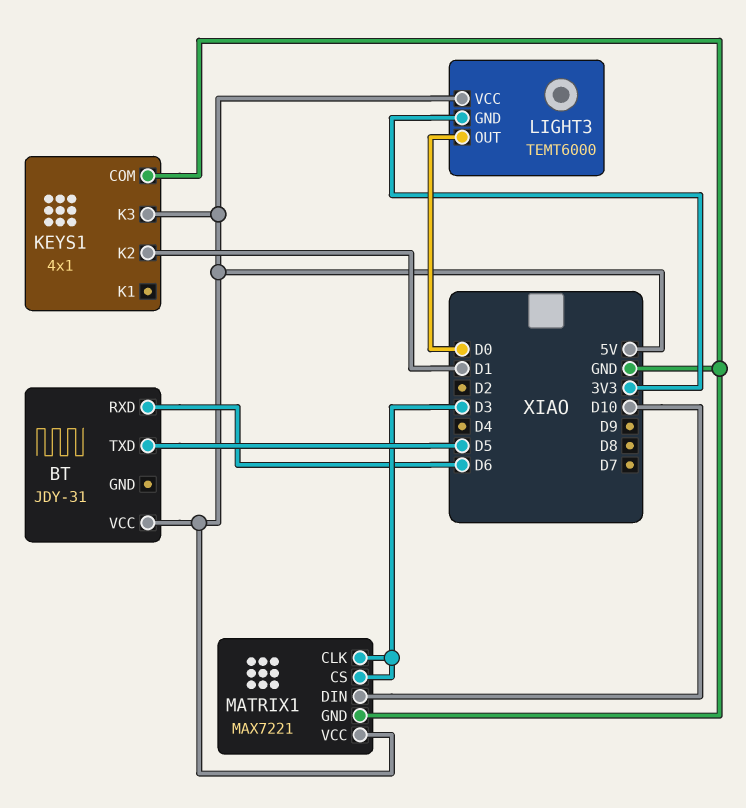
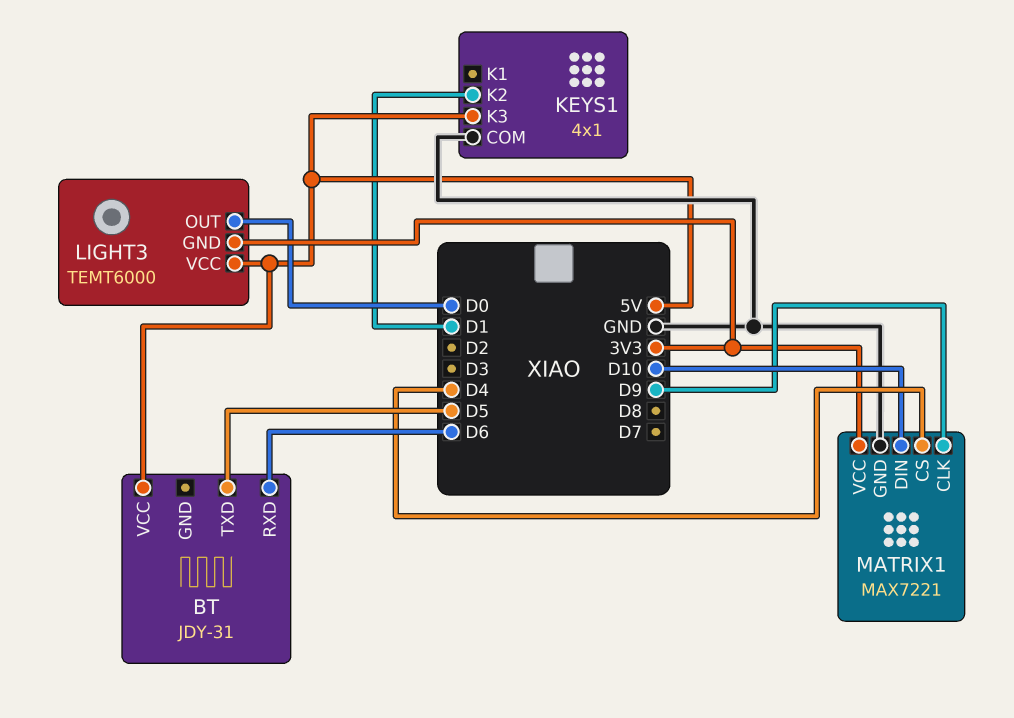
MATRIX1 pin CLK: D3 -> D9
MATRIX1 pin CS: D3 -> D4
MATRIX1 pin VCC: 5V -> 3V3

